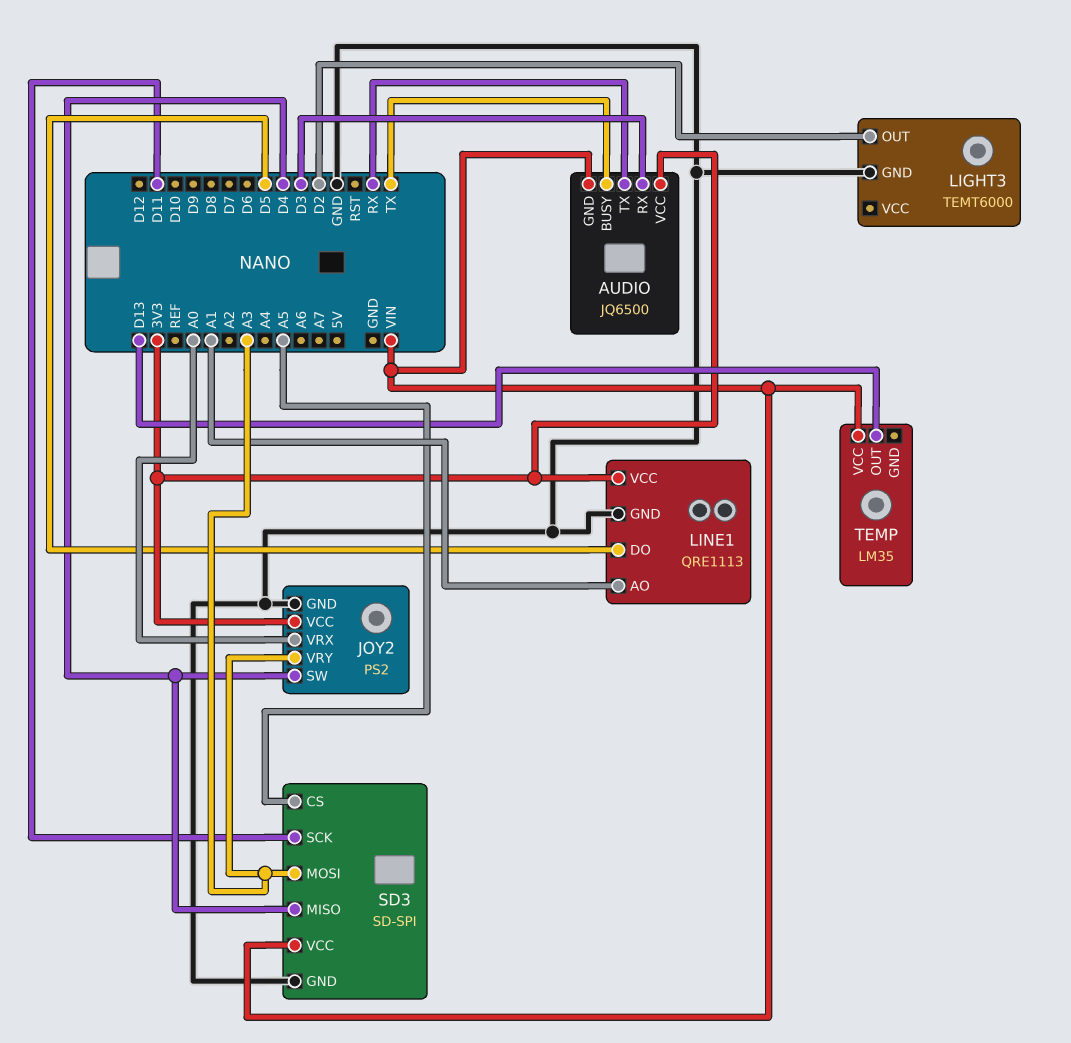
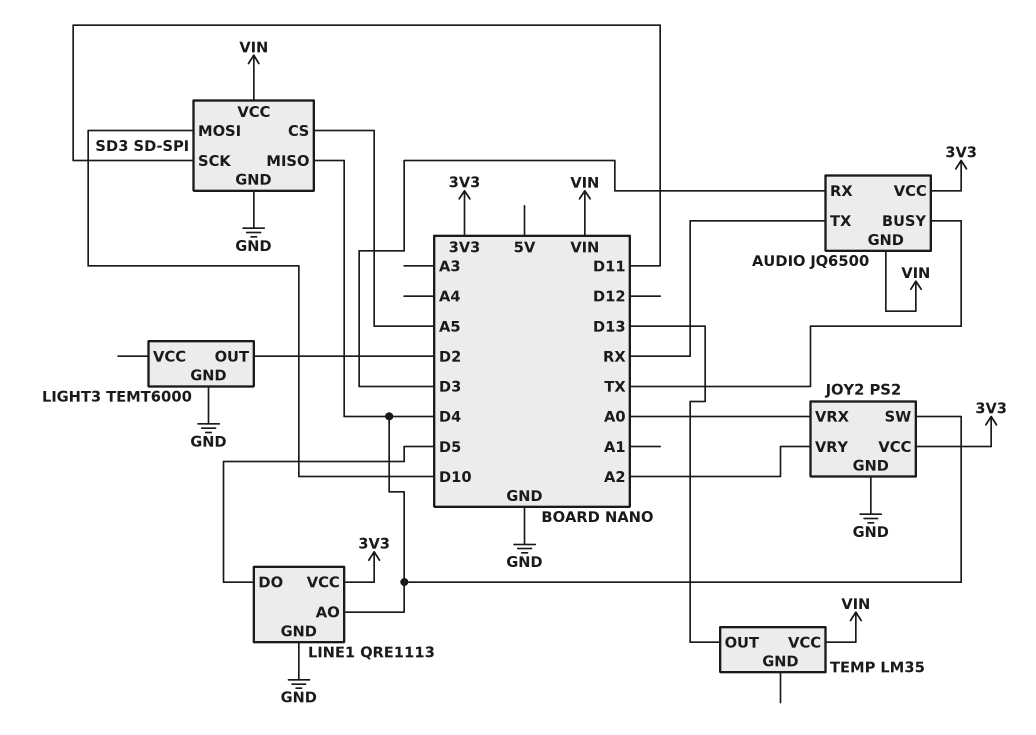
JOY2 pin VRY: A3 -> A2
LINE1 pin AO: A1 -> D4
SD3 pin MOSI: A3 -> D10

